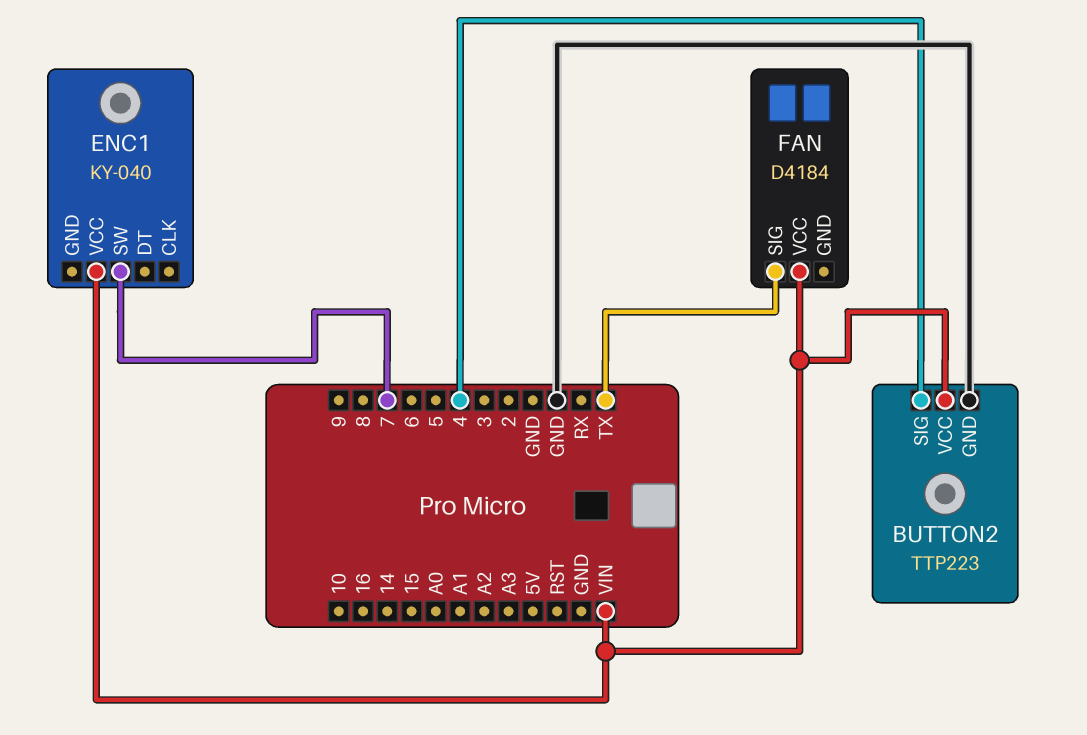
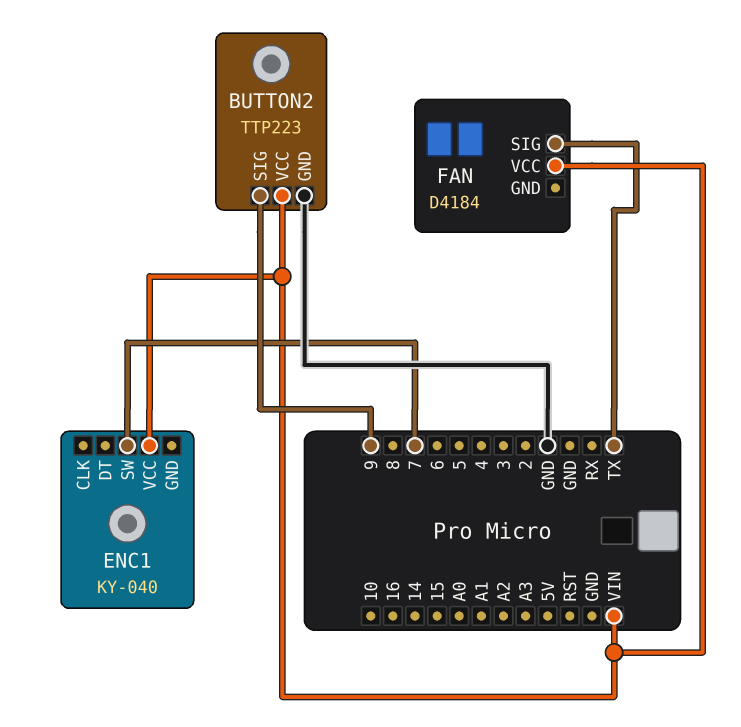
BUTTON2 pin SIG: 4 -> 9

